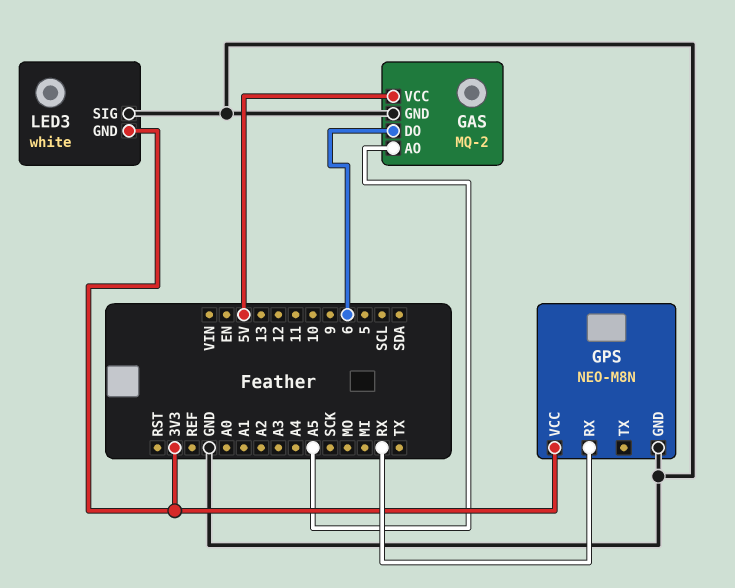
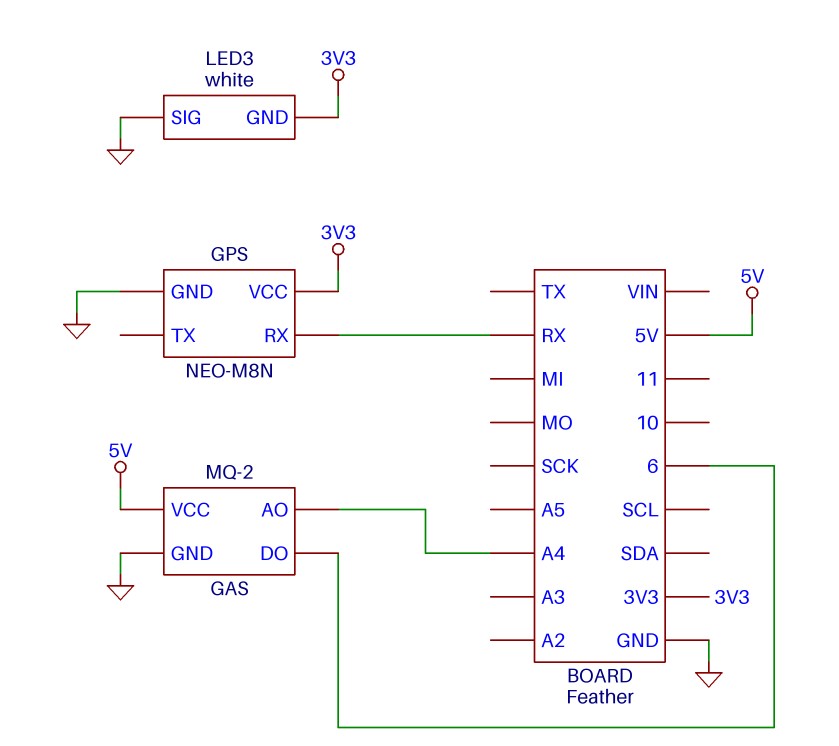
GAS pin AO: A5 -> A4

